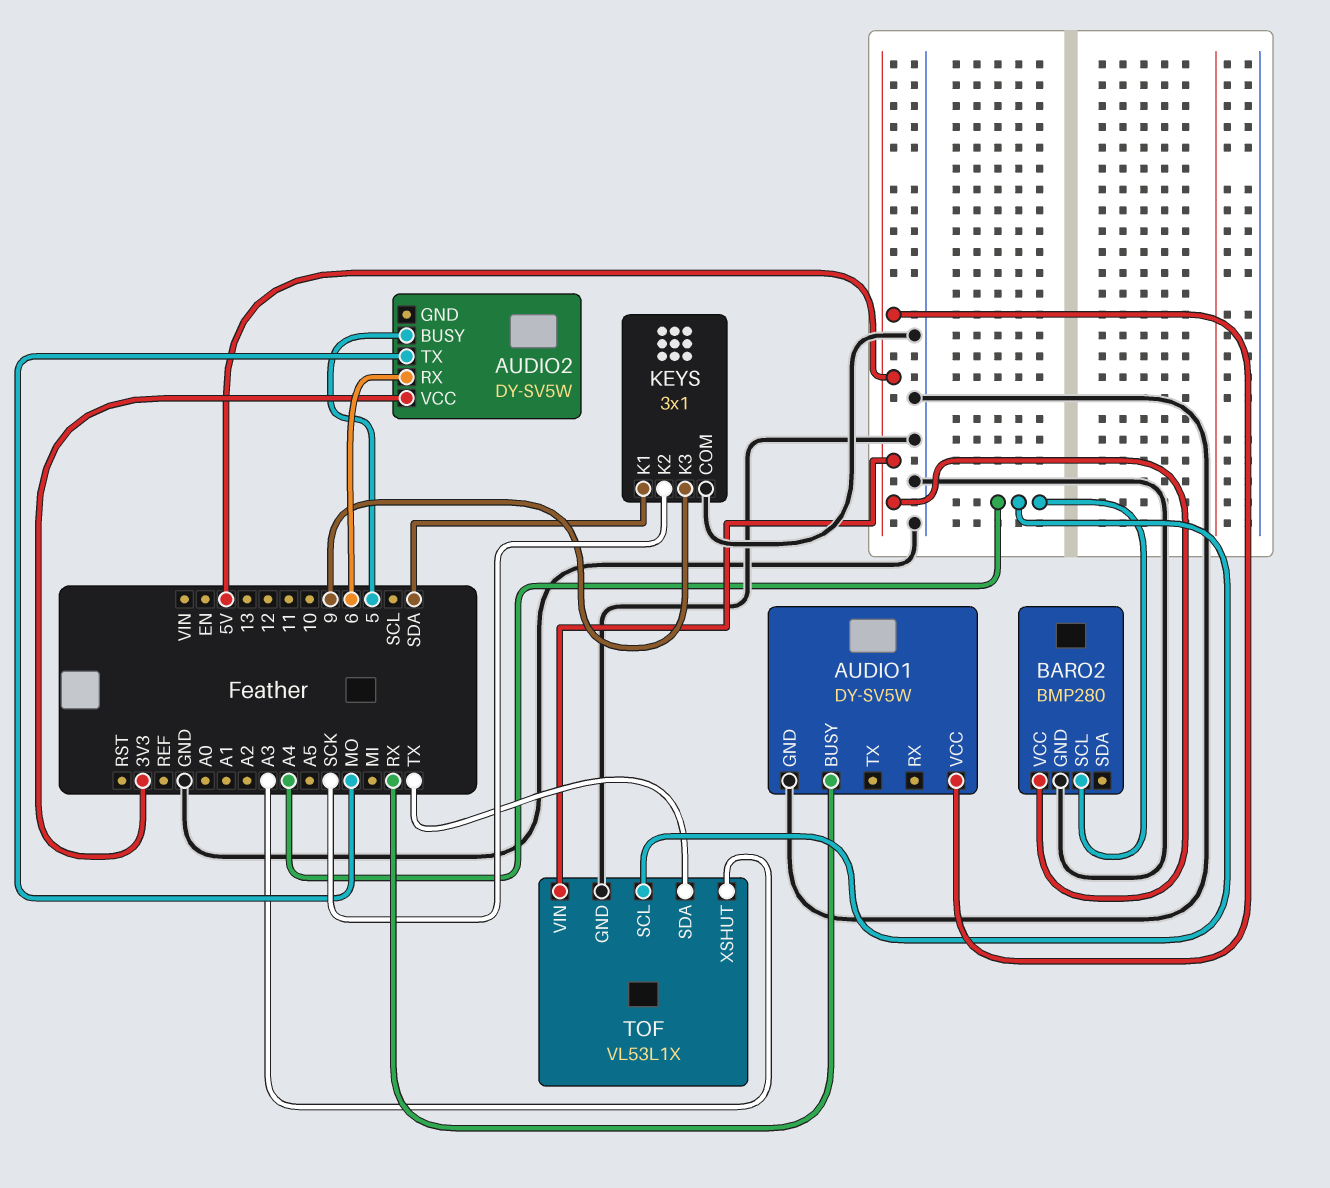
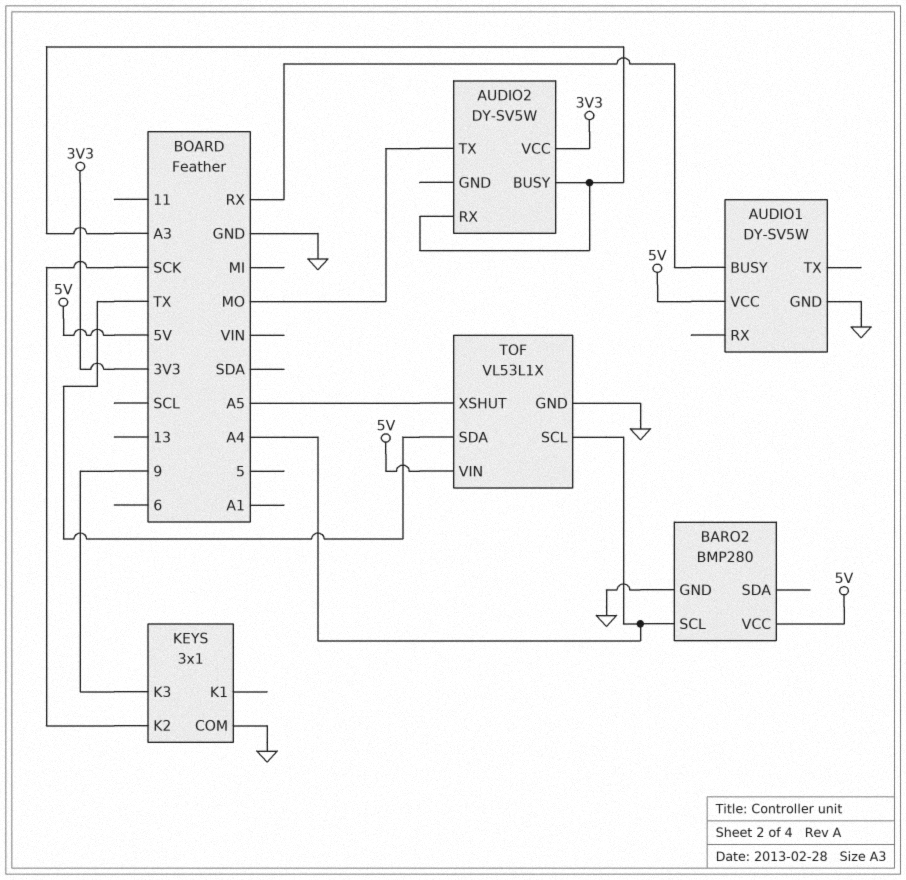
AUDIO2 pin BUSY: 5 -> A3
AUDIO2 pin RX: 6 -> A3
KEYS pin K1: SDA -> none
TOF pin XSHUT: A3 -> A5

